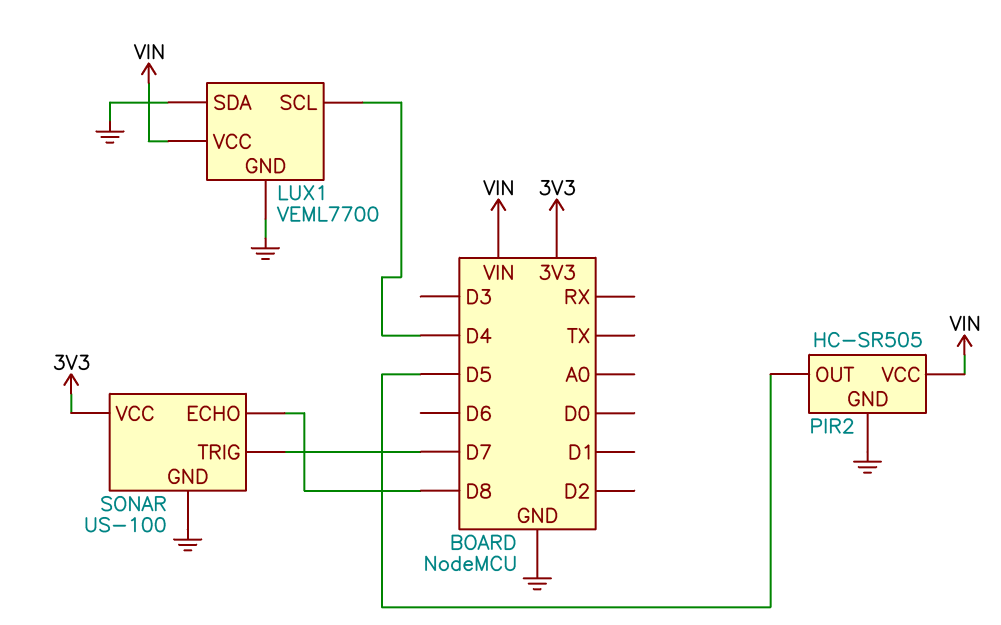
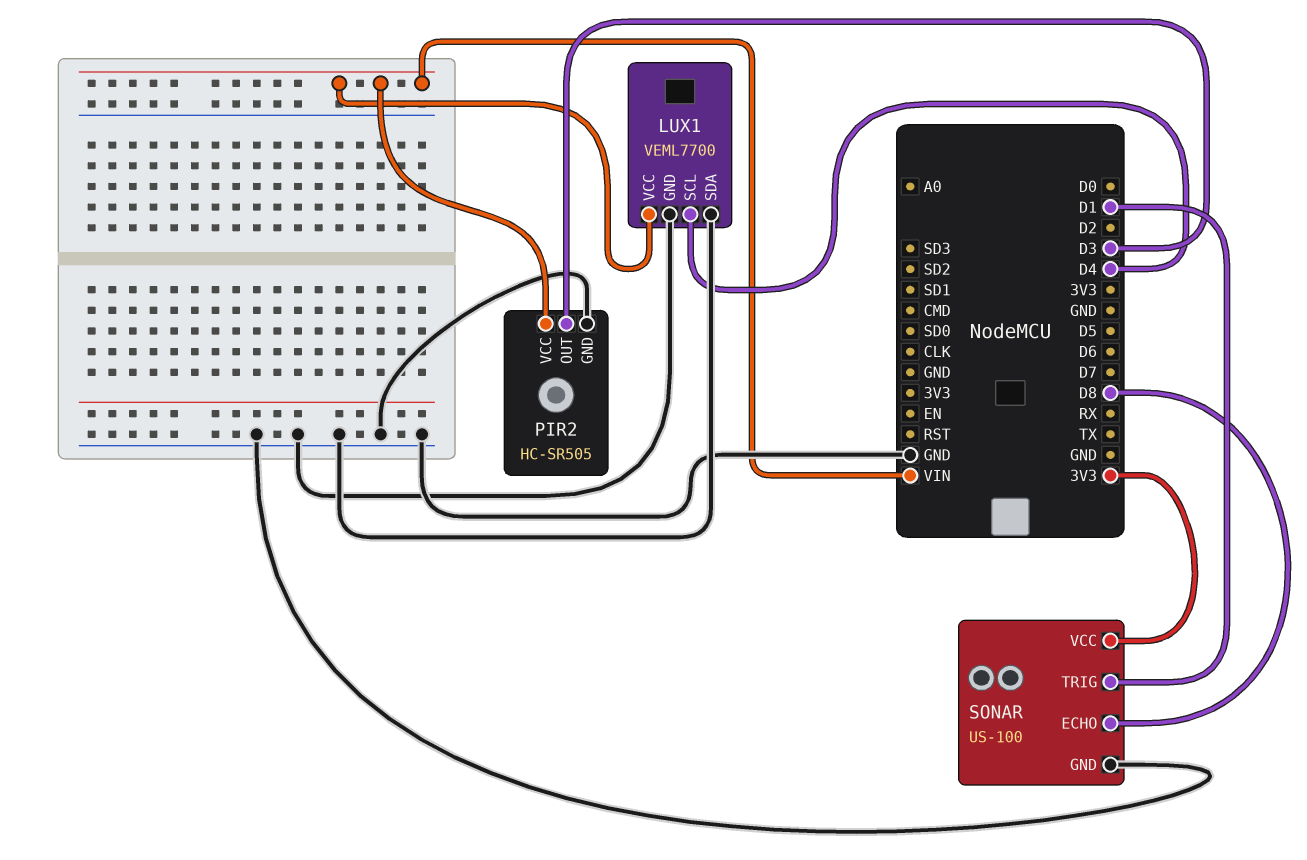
PIR2 pin OUT: D5 -> D3
SONAR pin TRIG: D7 -> D1

